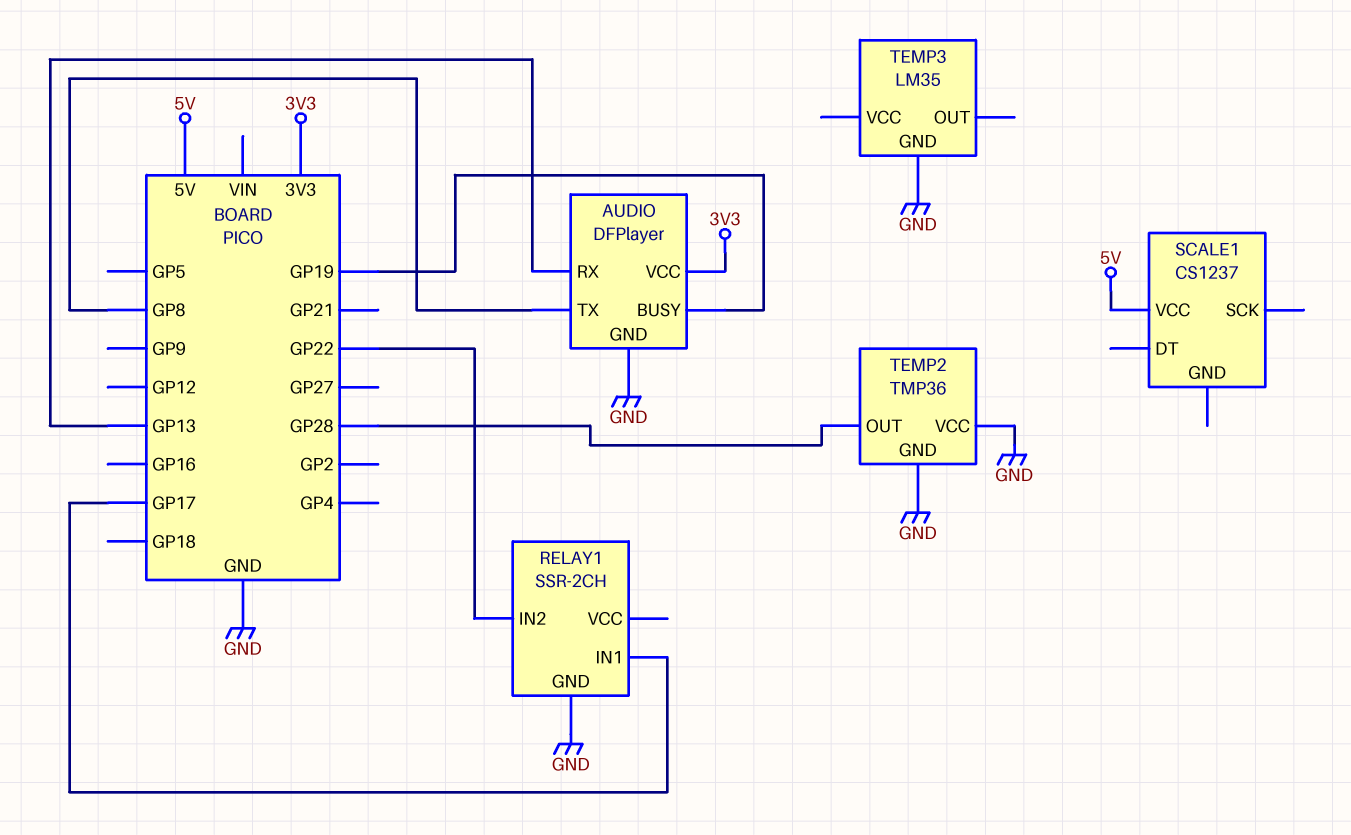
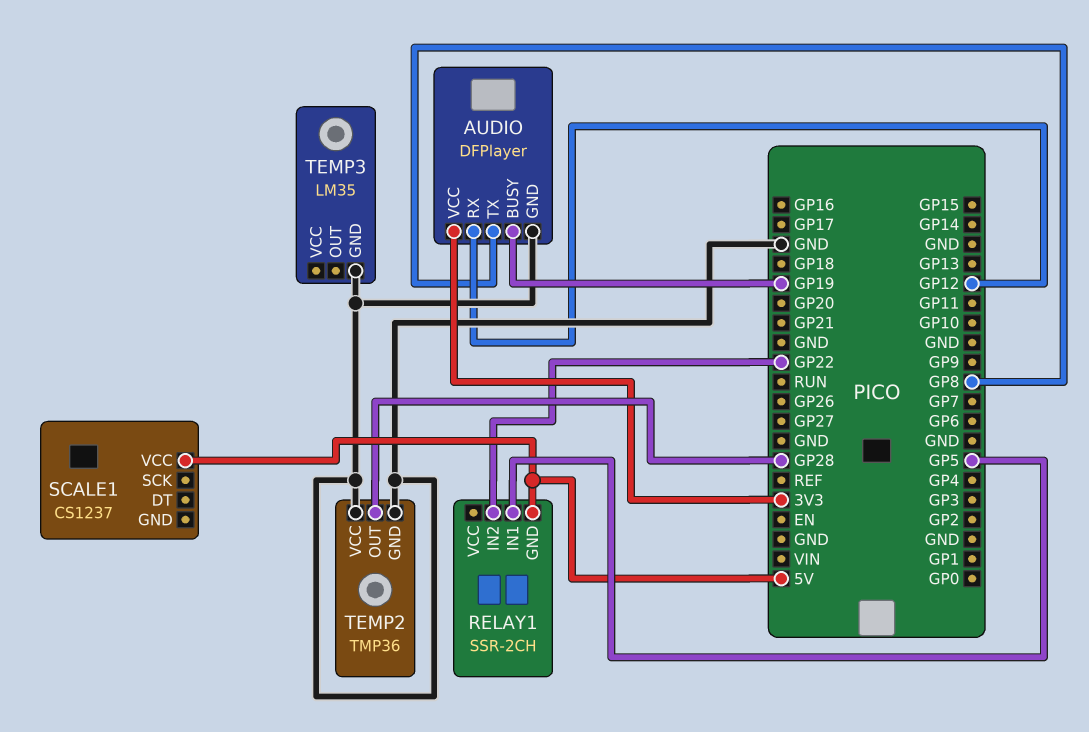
AUDIO pin RX: GP13 -> GP12
RELAY1 pin GND: GND -> 5V
RELAY1 pin IN1: GP17 -> GP5

